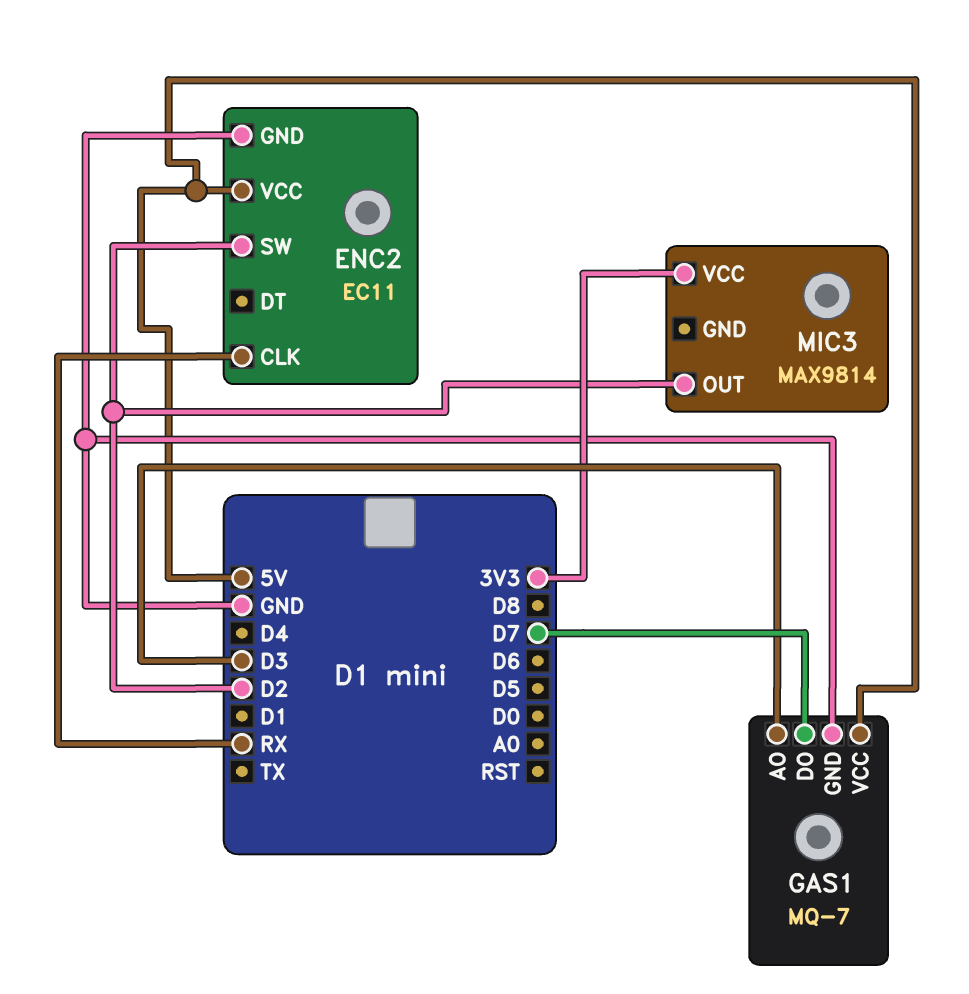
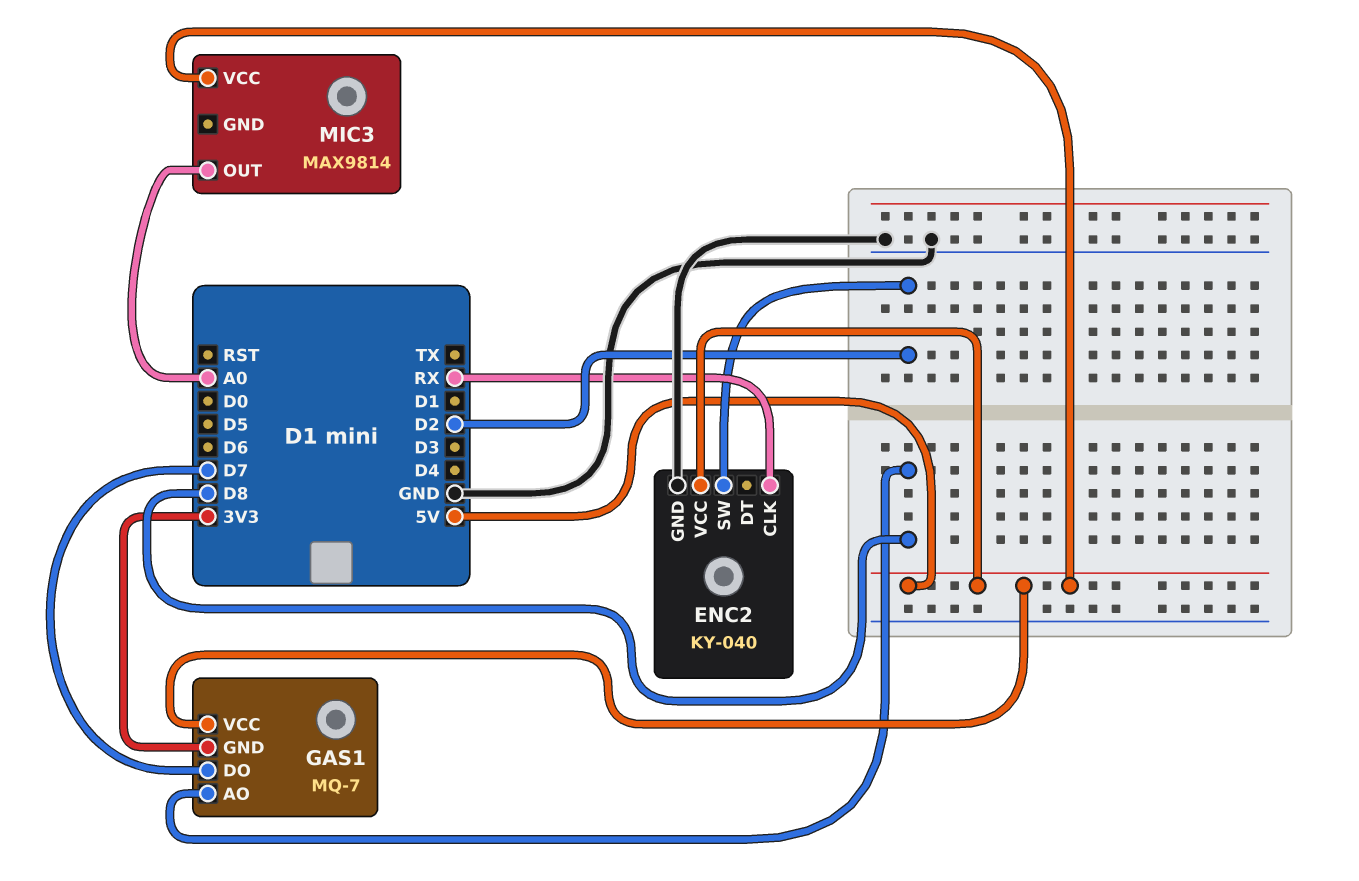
ENC2: EC11 -> KY-040
GAS1 pin AO: D3 -> D8
GAS1 pin GND: GND -> 3V3
MIC3 pin OUT: D2 -> A0
MIC3 pin VCC: 3V3 -> 5V

